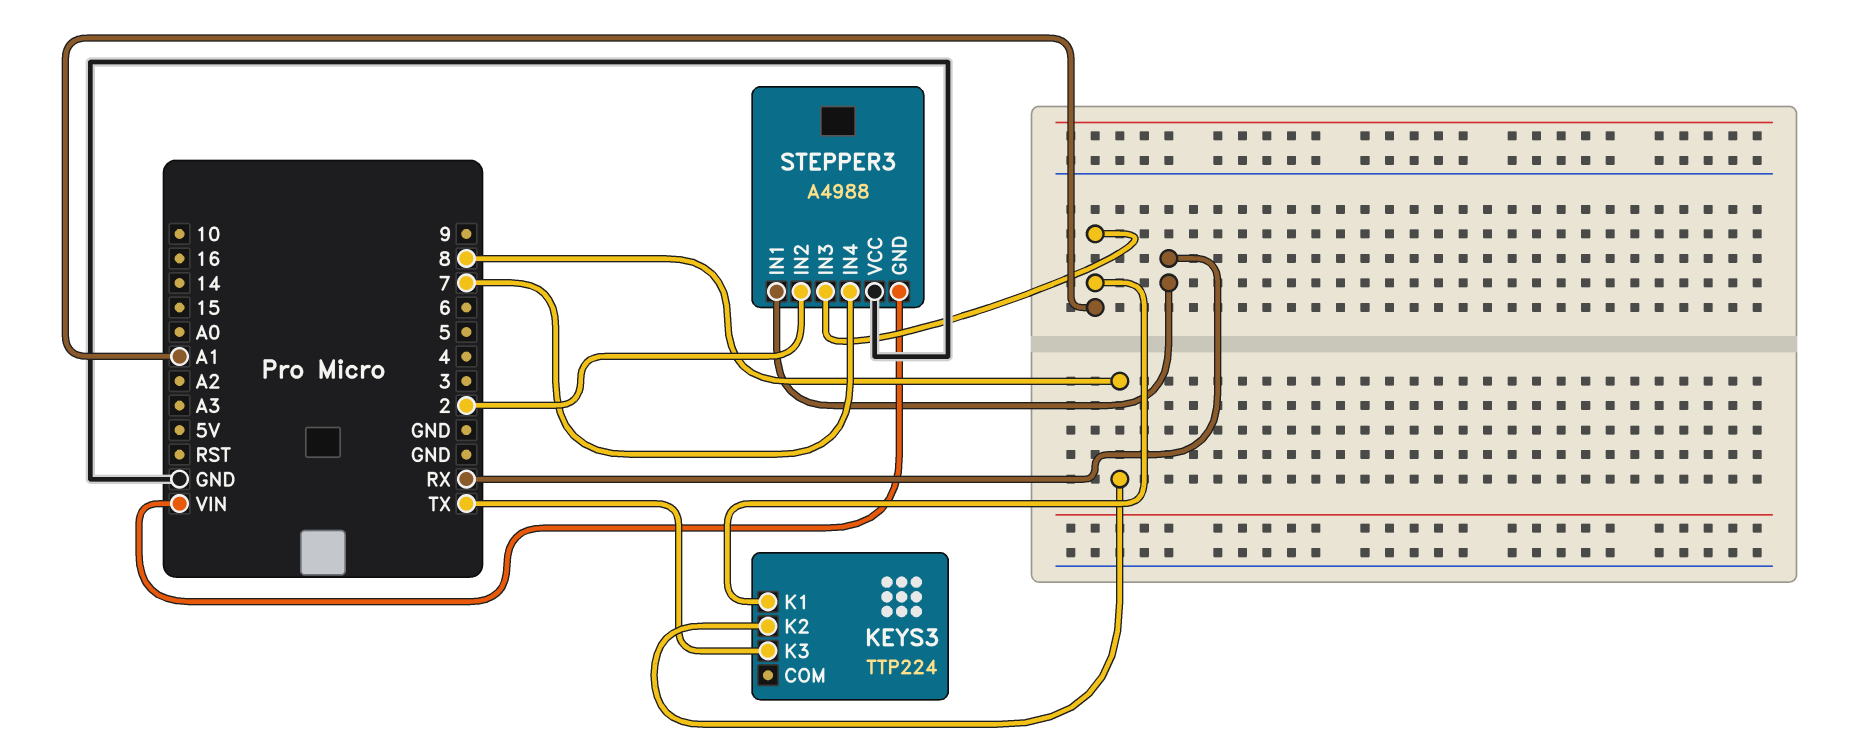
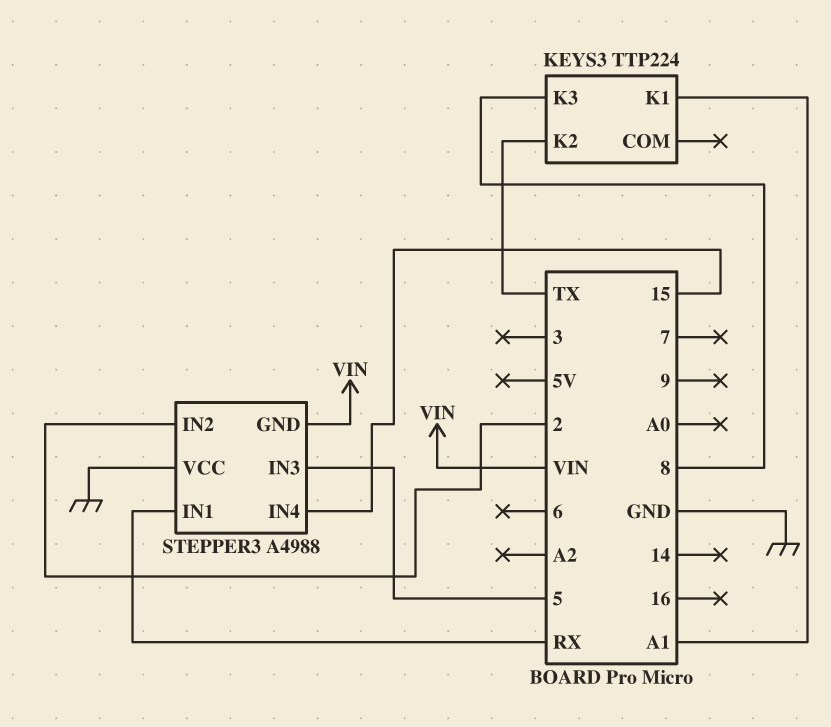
KEYS3 pin K2: 8 -> TX
KEYS3 pin K3: TX -> 8
STEPPER3 pin IN3: A1 -> 5
STEPPER3 pin IN4: 7 -> 15

